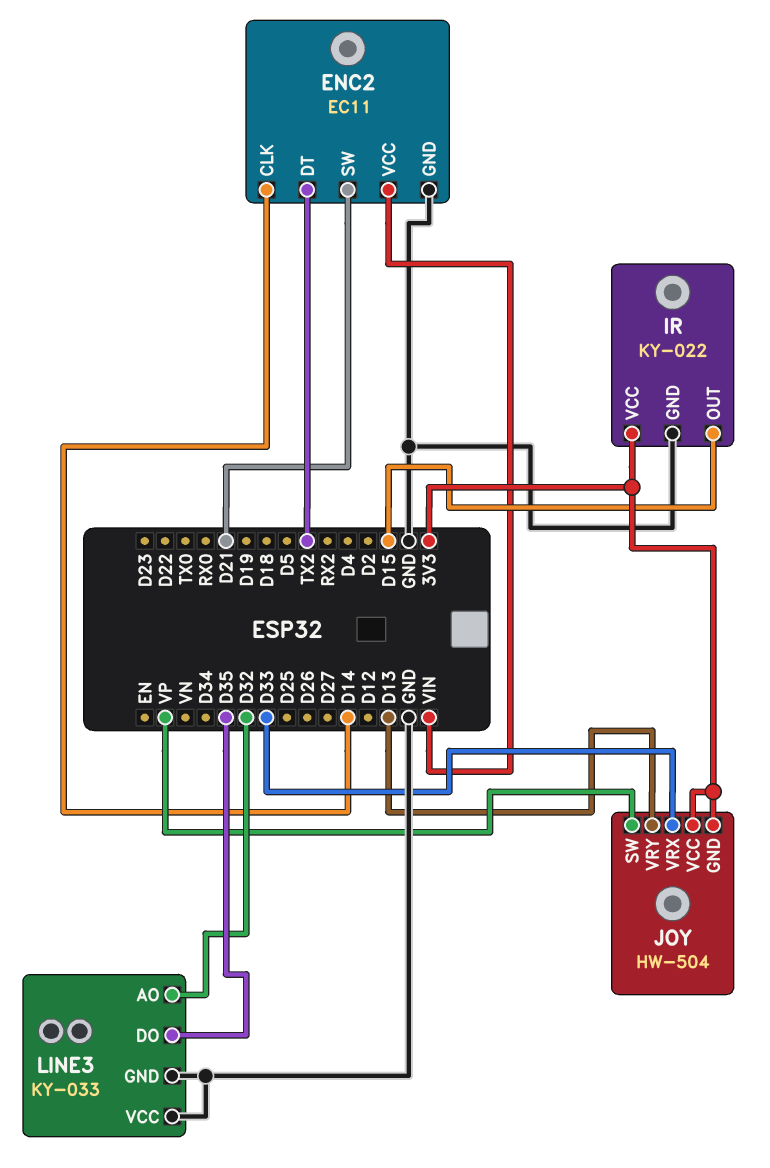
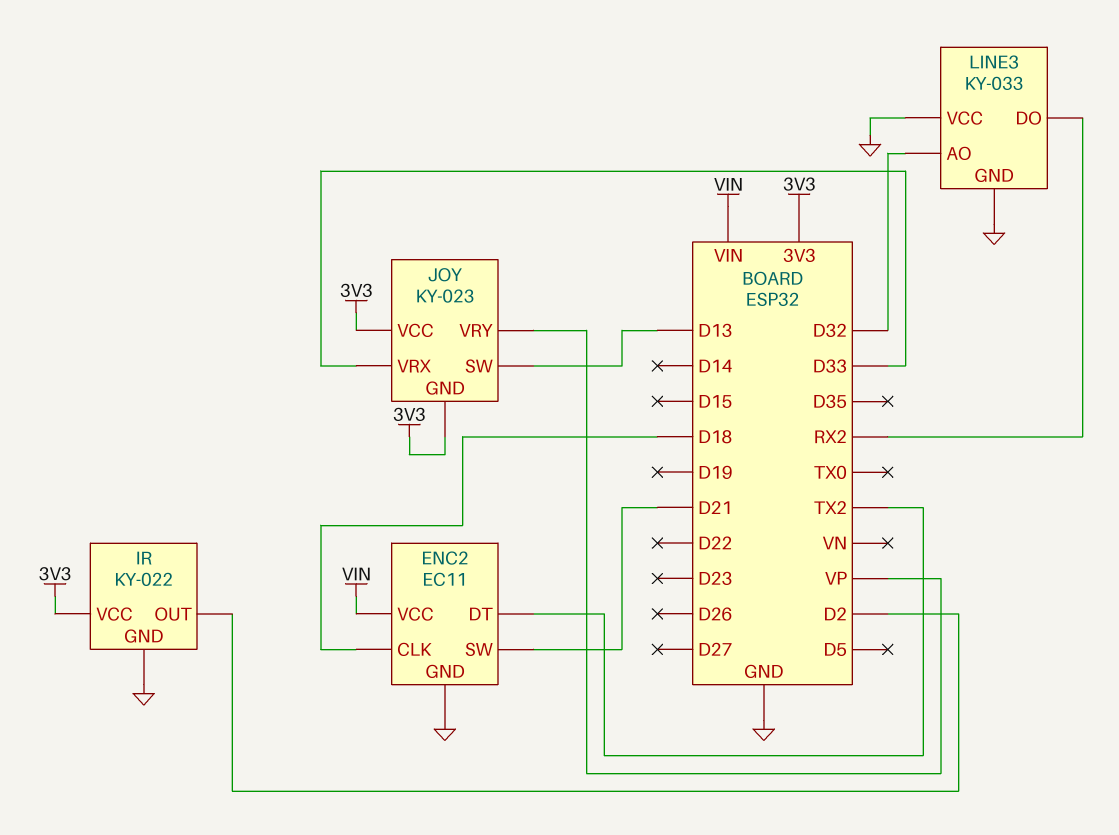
ENC2 pin CLK: D14 -> D18
IR pin OUT: D15 -> D2
JOY: HW-504 -> KY-023
JOY pin SW: VP -> D13
JOY pin VRY: D13 -> VP
LINE3 pin DO: D35 -> RX2

